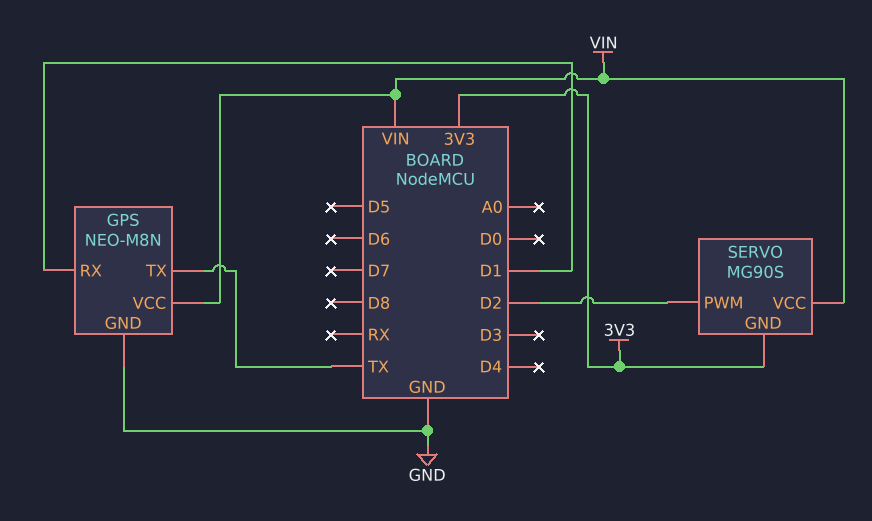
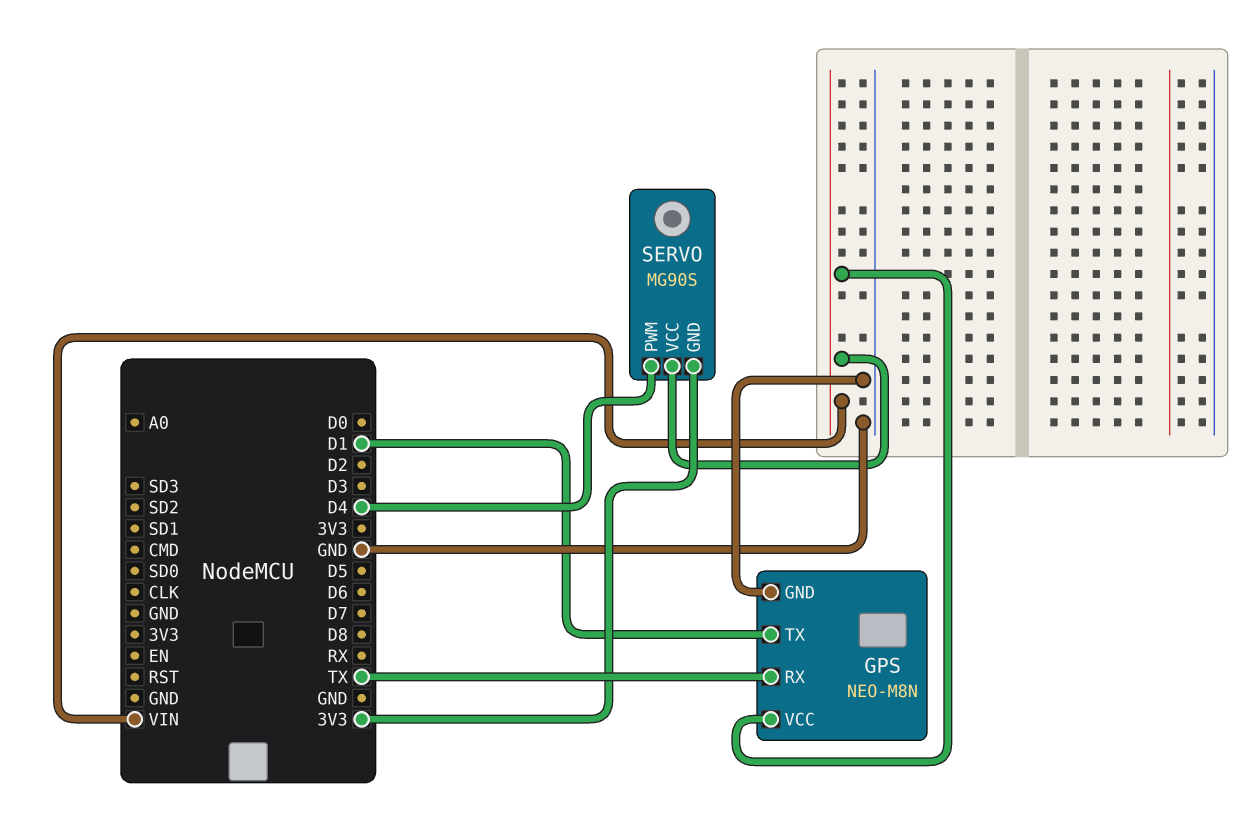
GPS pin RX: D1 -> TX
GPS pin TX: TX -> D1
SERVO pin PWM: D2 -> D4

